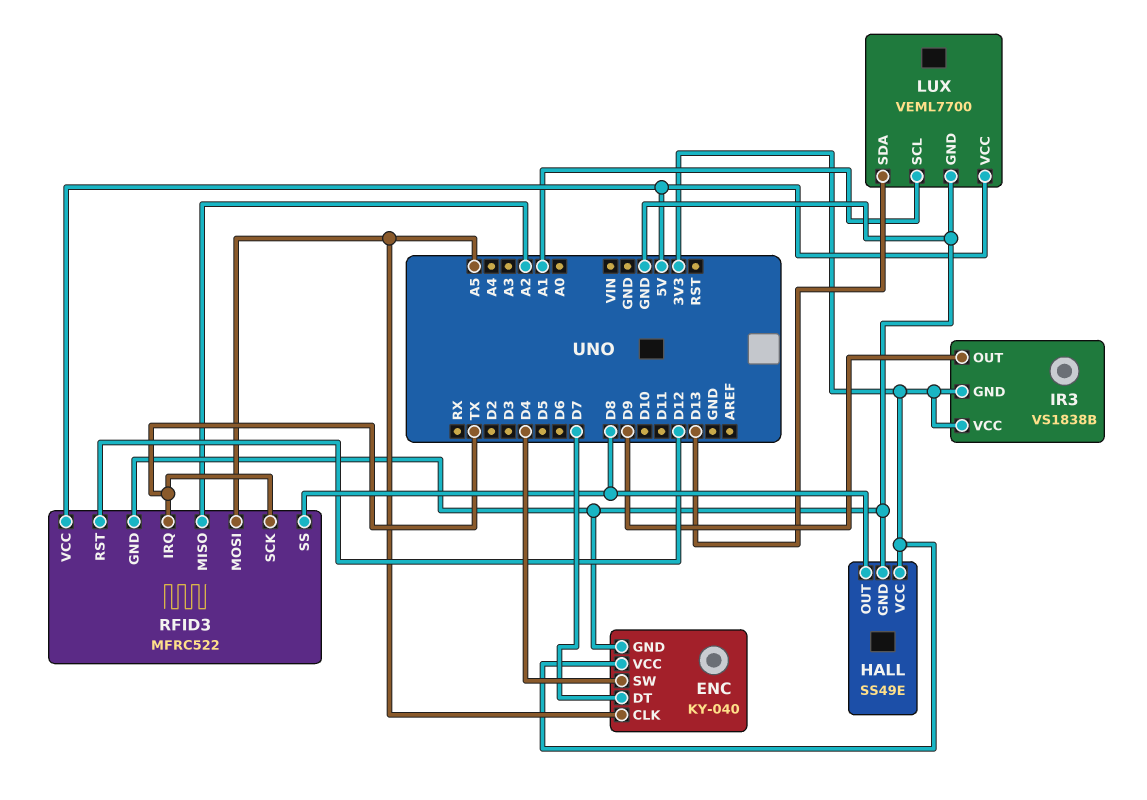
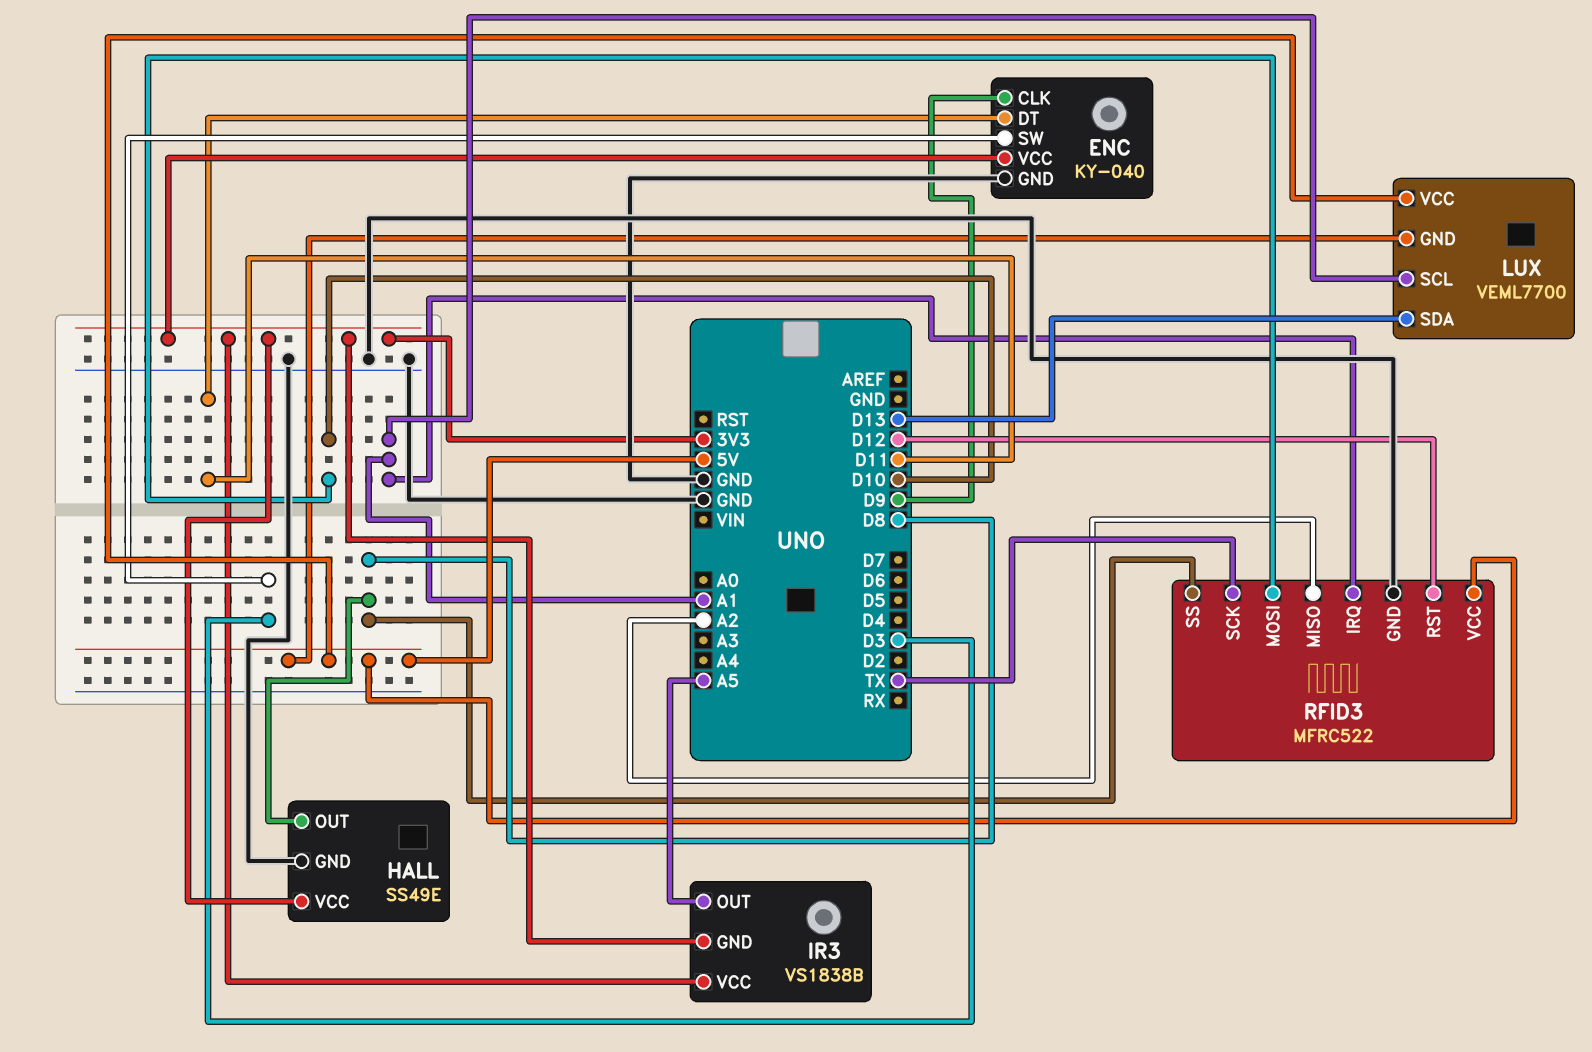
ENC pin CLK: A5 -> D9
ENC pin DT: D7 -> D11
ENC pin SW: D4 -> D3
IR3 pin OUT: D9 -> A5
LUX pin GND: GND -> 5V
RFID3 pin IRQ: TX -> A1
RFID3 pin MOSI: A5 -> D10

